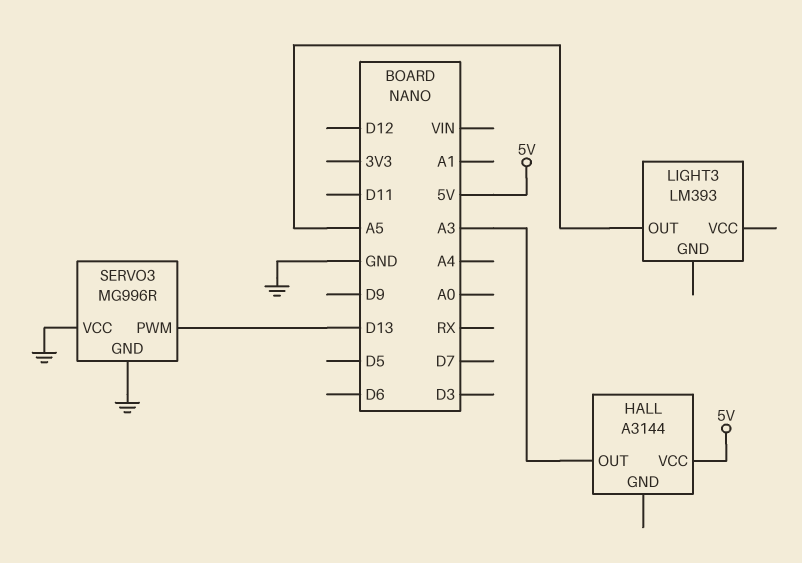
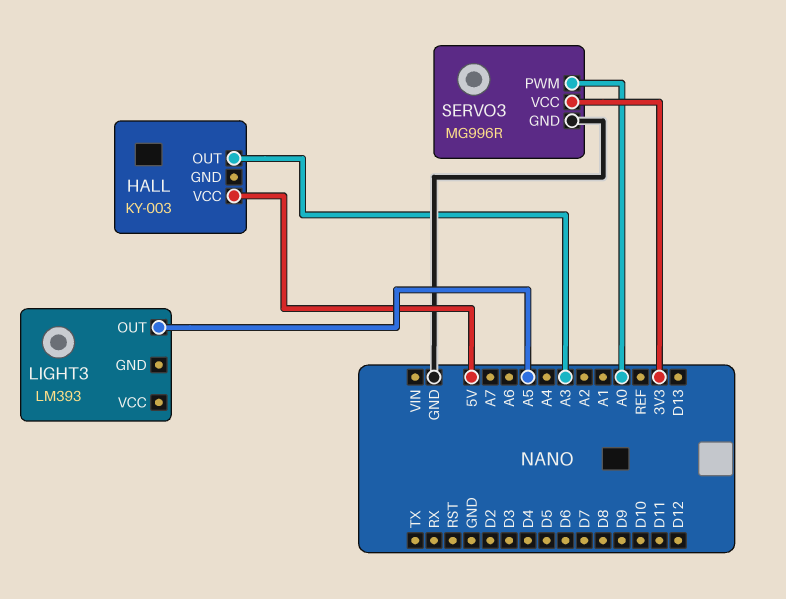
HALL: A3144 -> KY-003
SERVO3 pin PWM: D13 -> A0
SERVO3 pin VCC: GND -> 3V3

